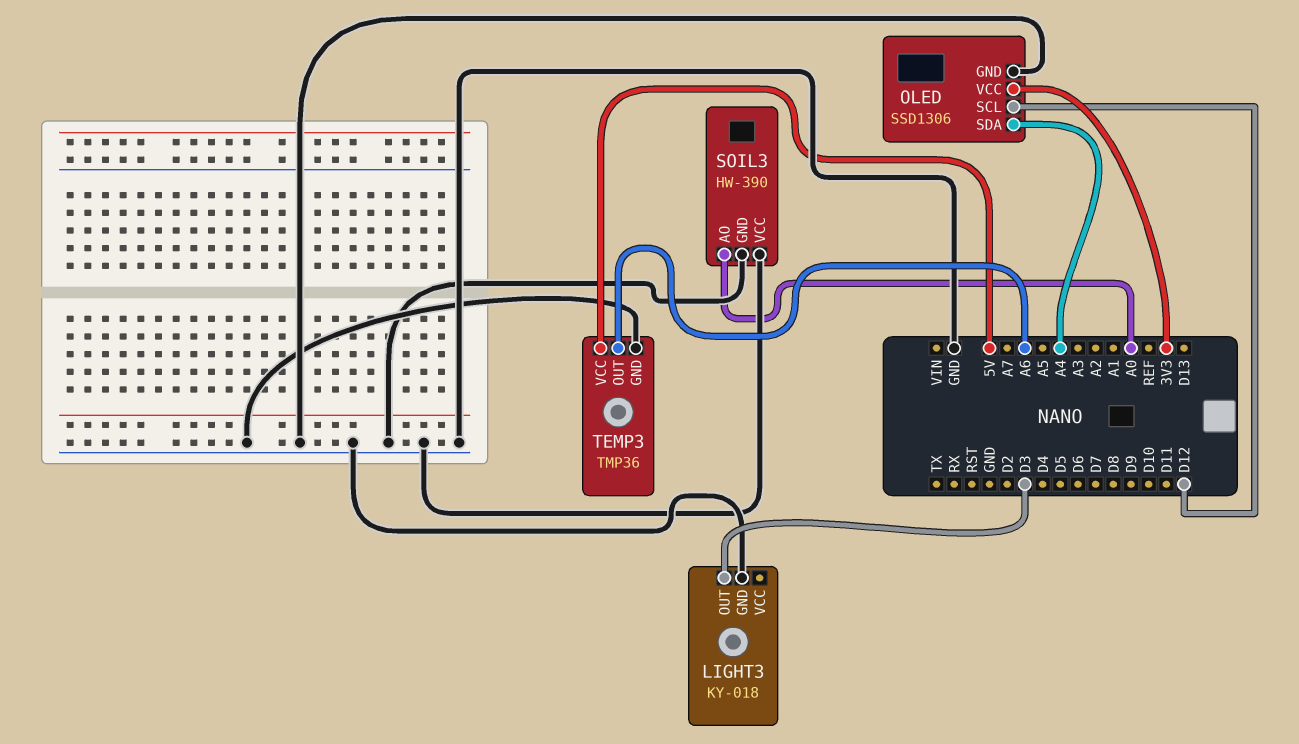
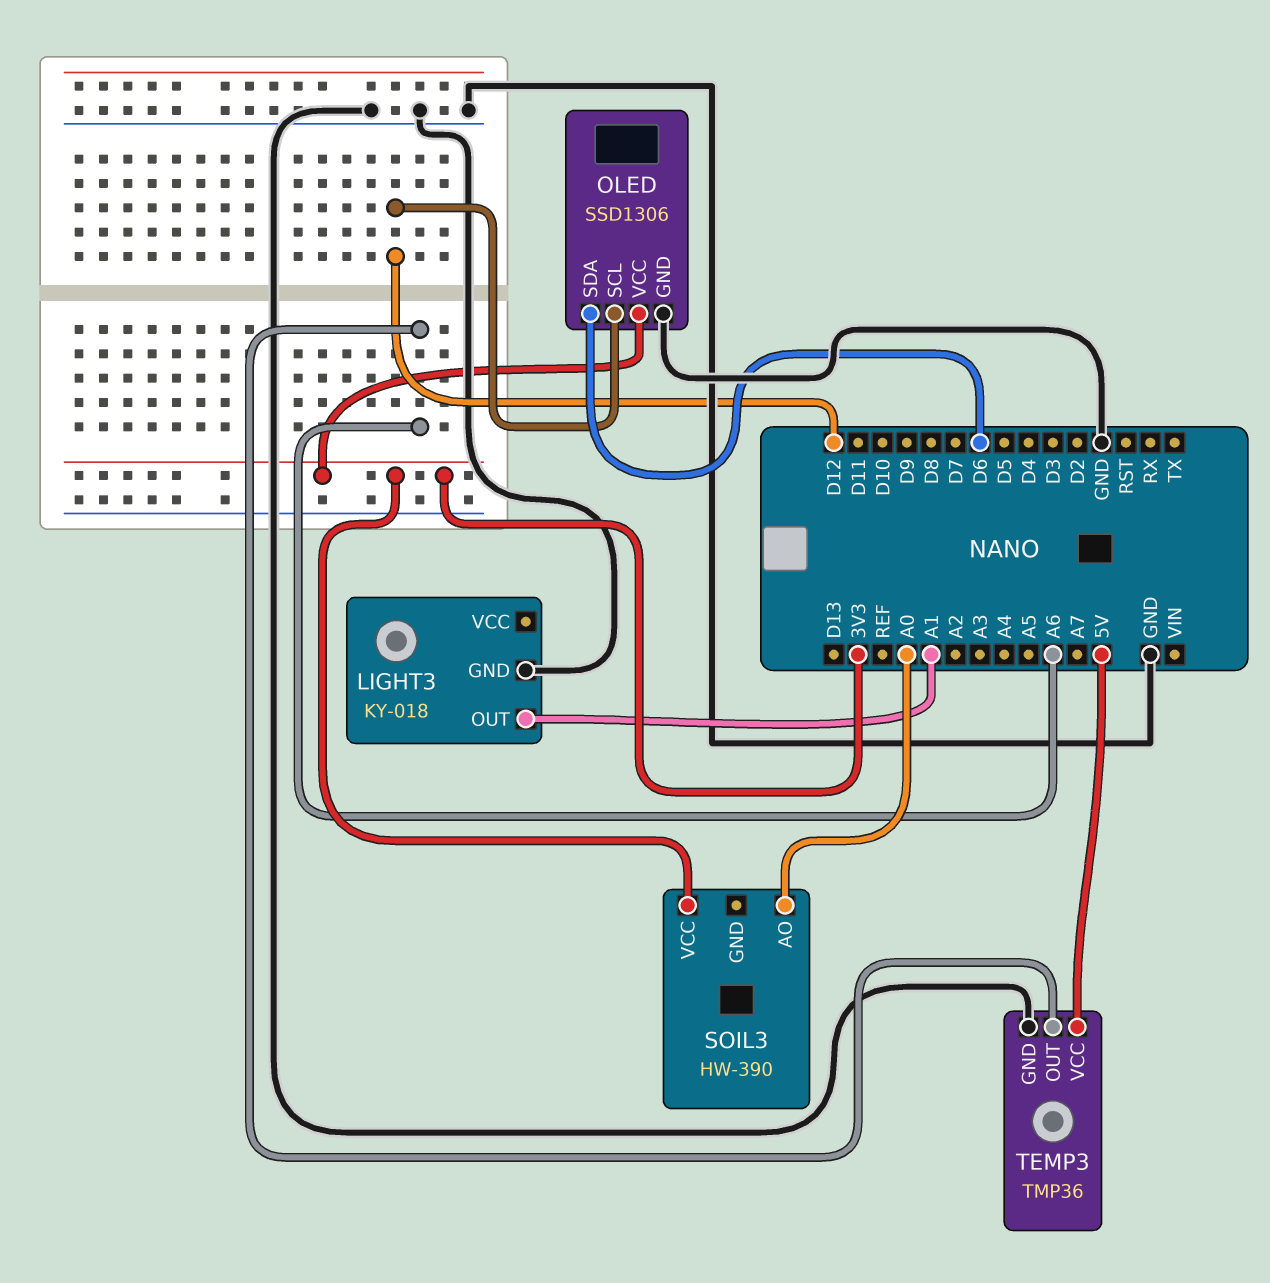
LIGHT3 pin OUT: D3 -> A1
OLED pin SDA: A4 -> D6
SOIL3 pin GND: GND -> none
SOIL3 pin VCC: GND -> 3V3

